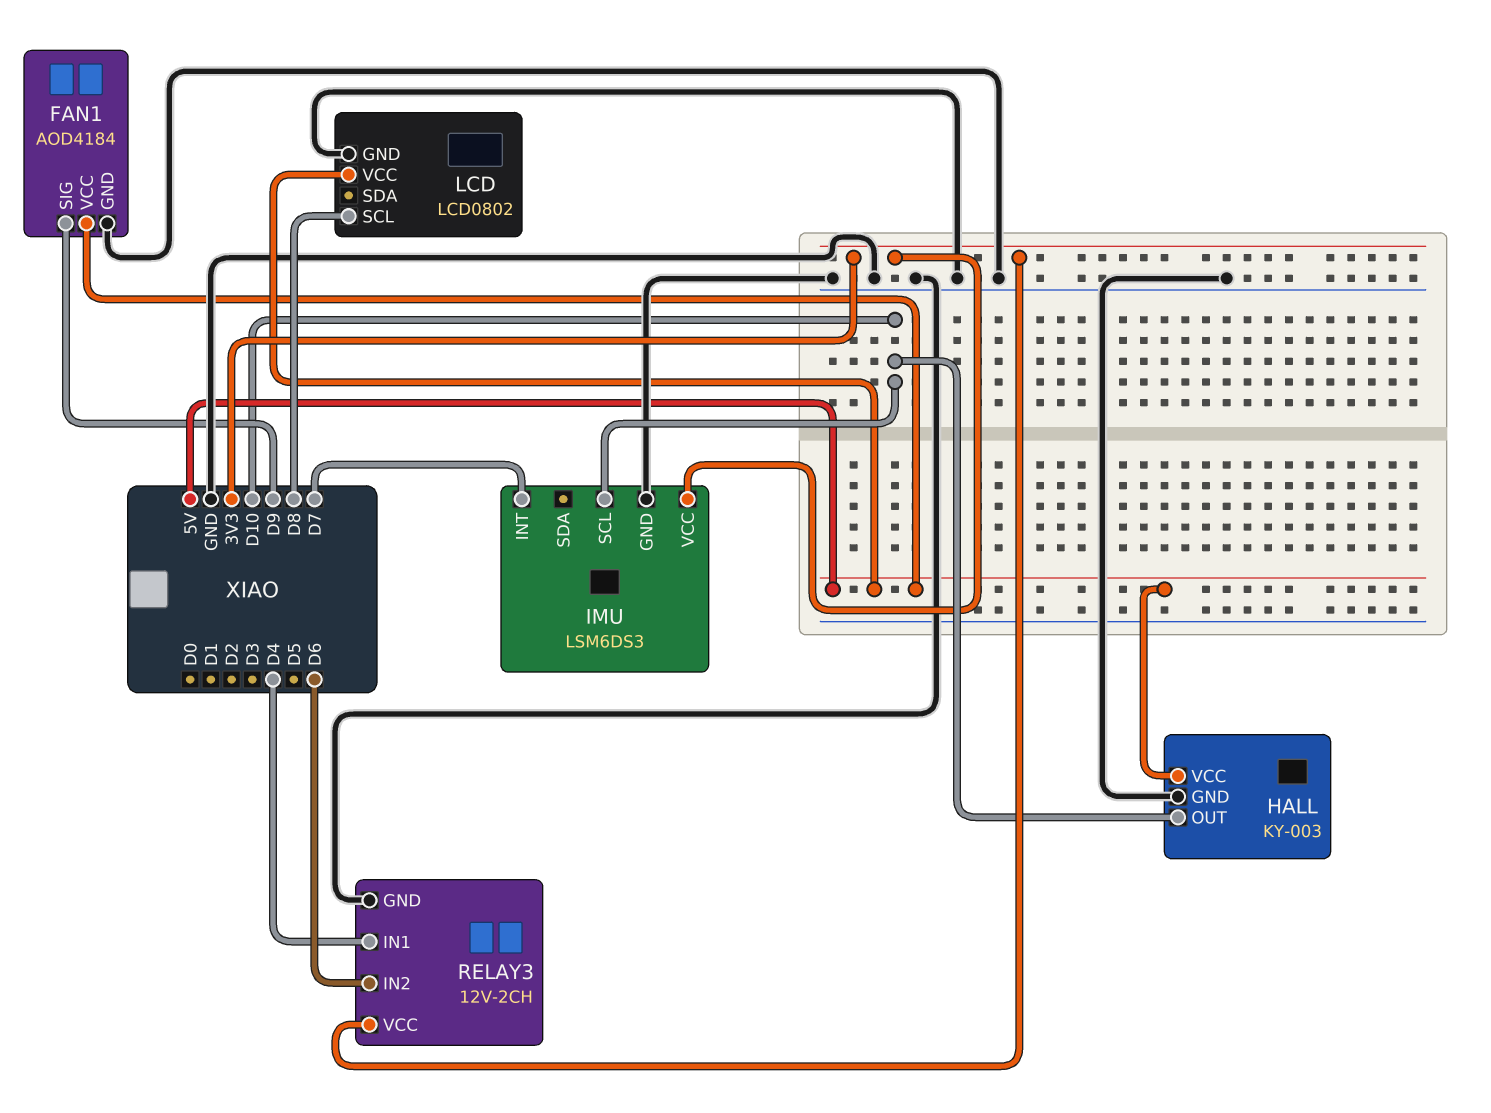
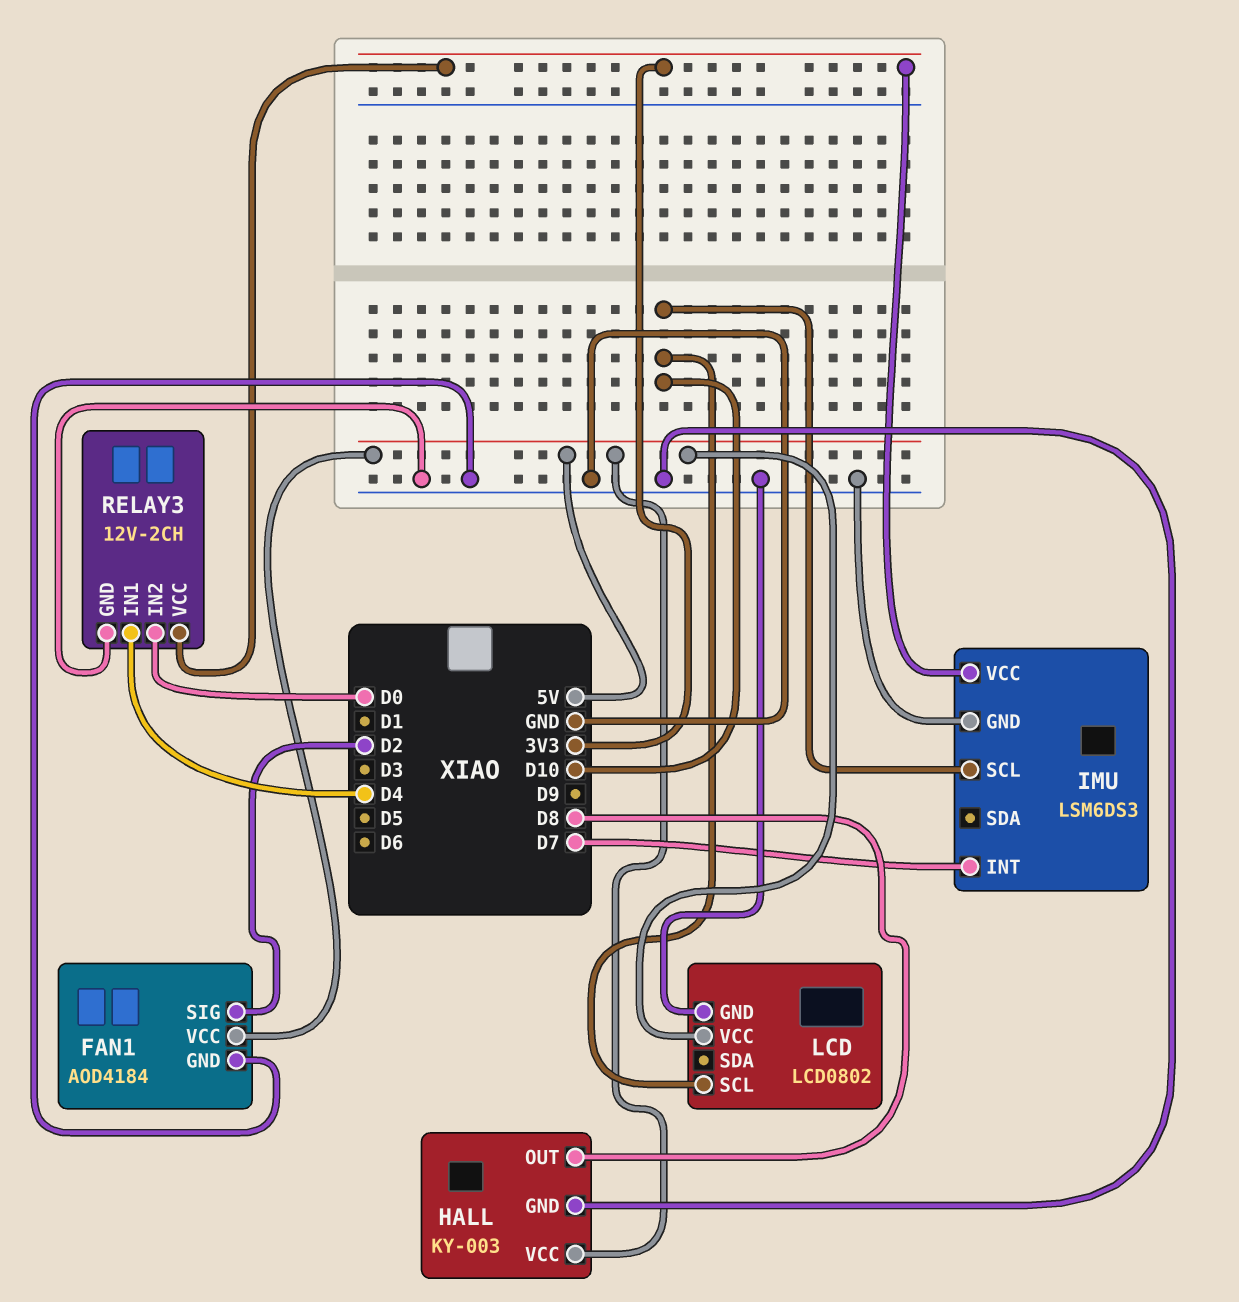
FAN1 pin SIG: D9 -> D2
HALL pin OUT: D10 -> D8
LCD pin SCL: D8 -> D10
RELAY3 pin IN2: D6 -> D0

